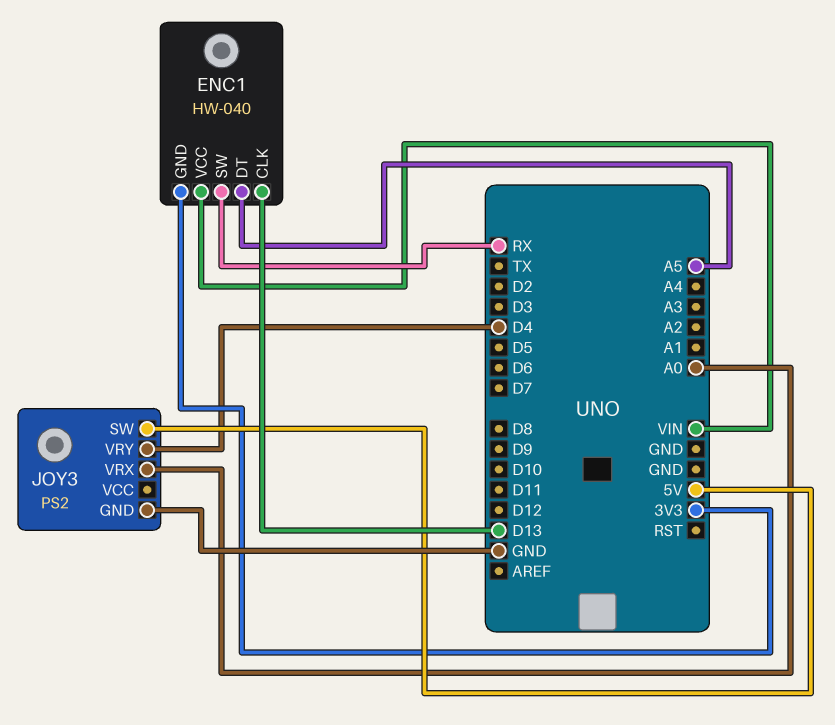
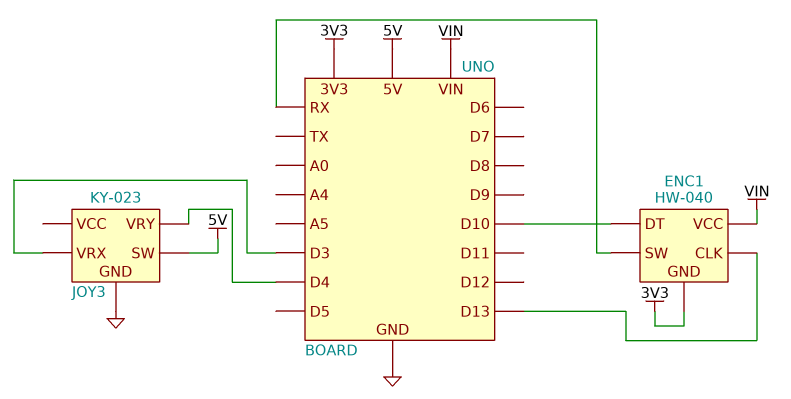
ENC1 pin DT: A5 -> D10
JOY3: PS2 -> KY-023
JOY3 pin VRX: A0 -> D3

